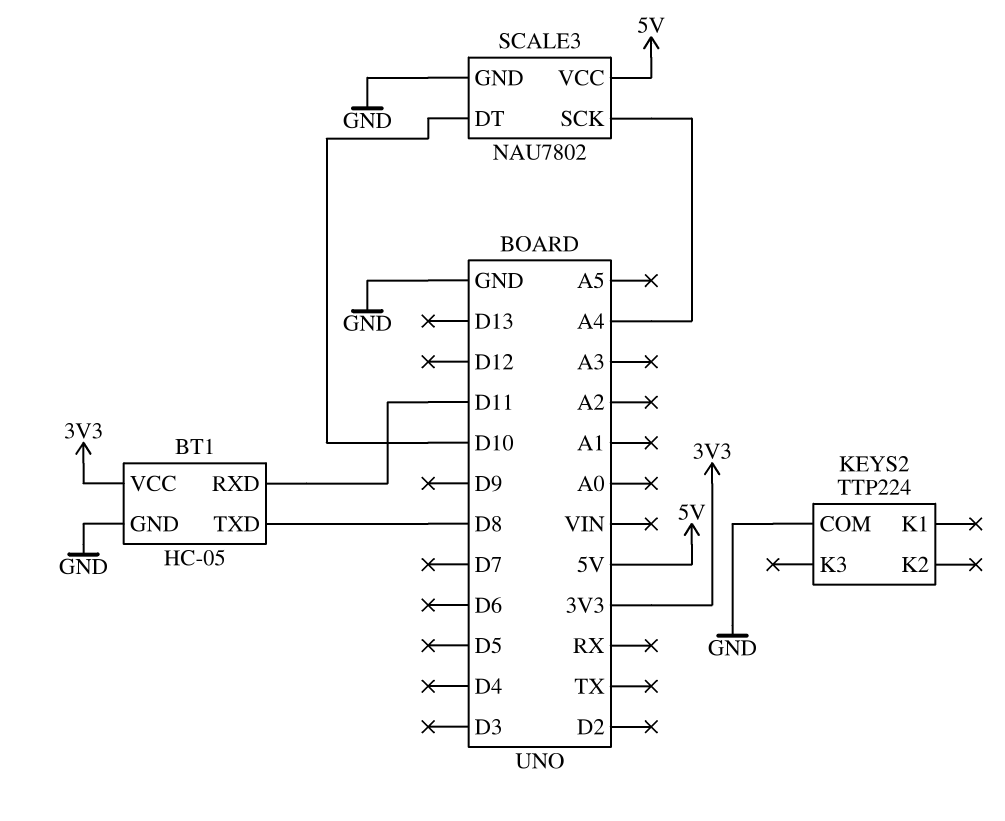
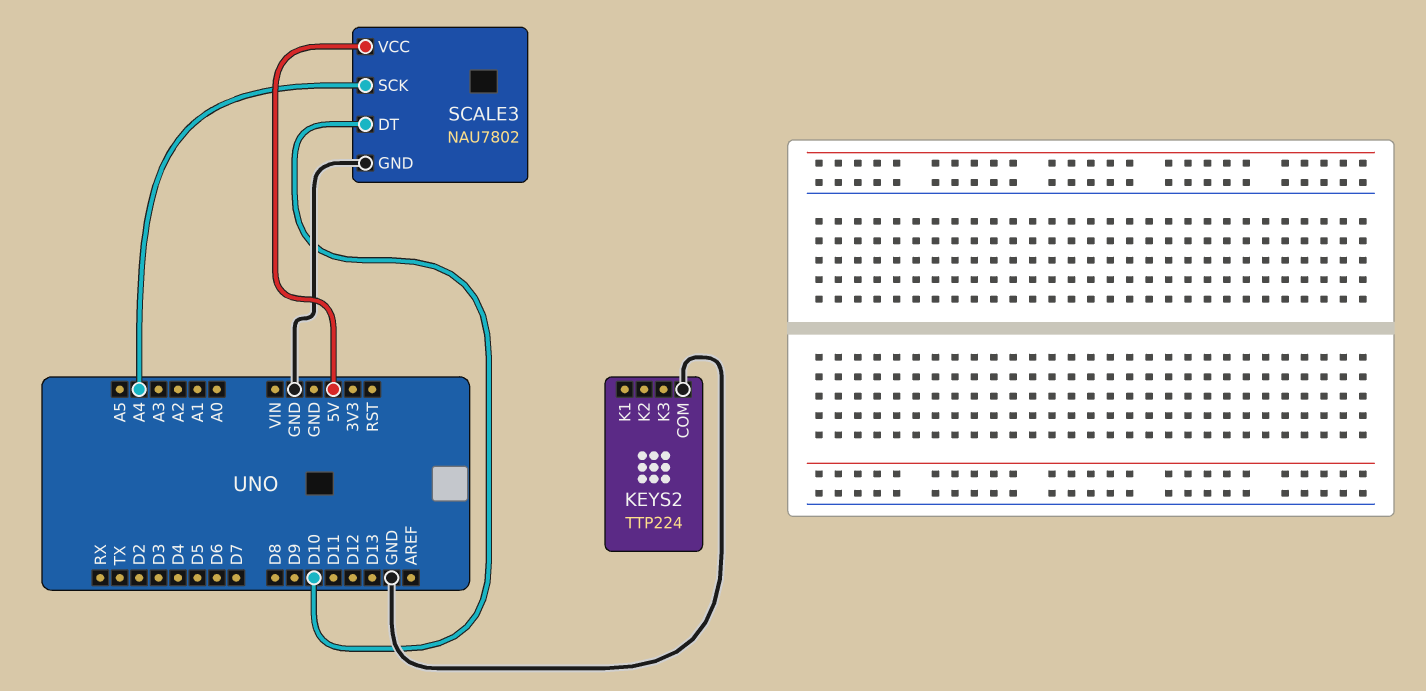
BT1: HC-05 -> none
BT1 pin GND: GND -> none
BT1 pin RXD: D11 -> none
BT1 pin TXD: D8 -> none
BT1 pin VCC: 3V3 -> none

